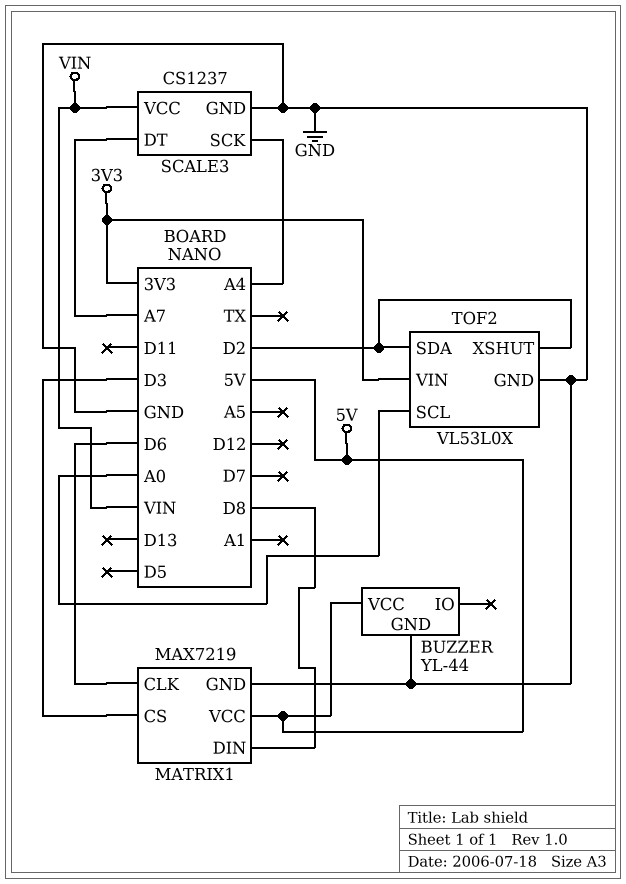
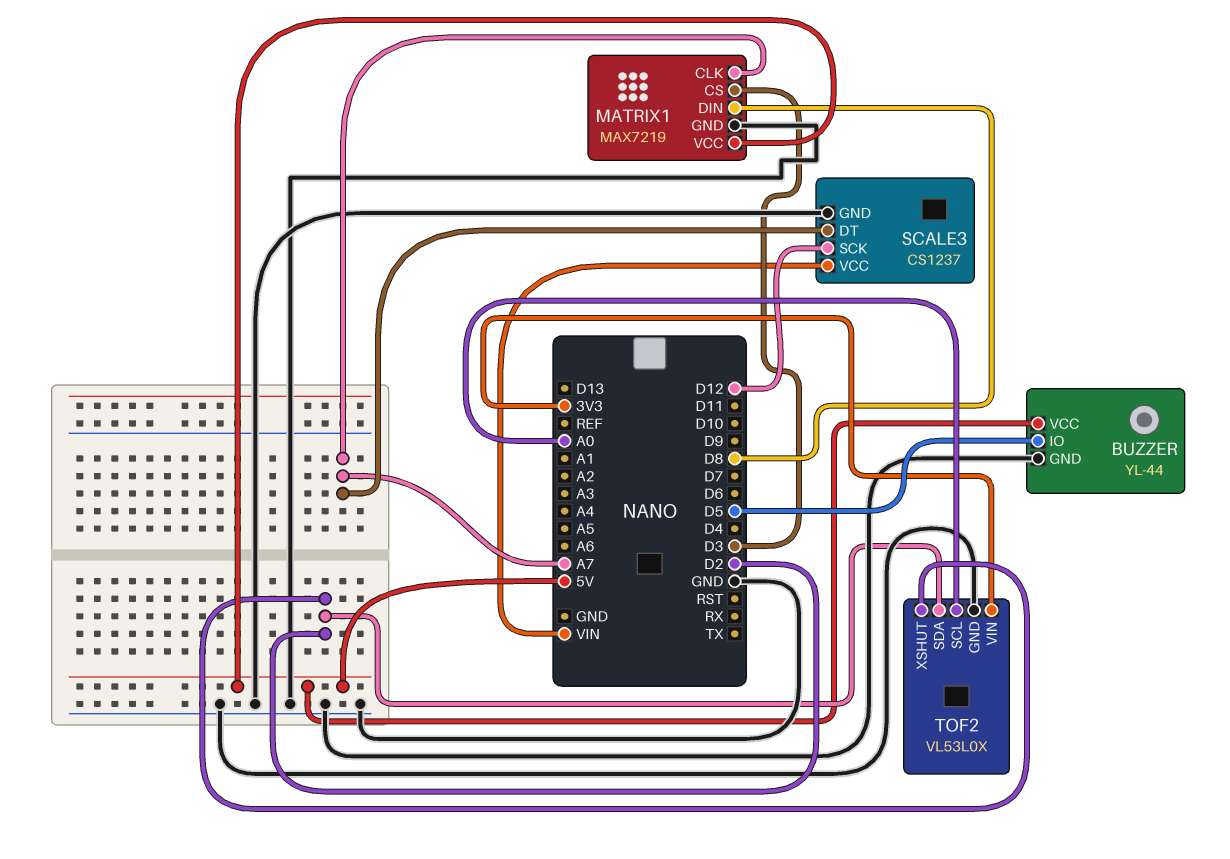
BUZZER pin IO: none -> D5
MATRIX1 pin CLK: D6 -> A7
SCALE3 pin SCK: A4 -> D12

